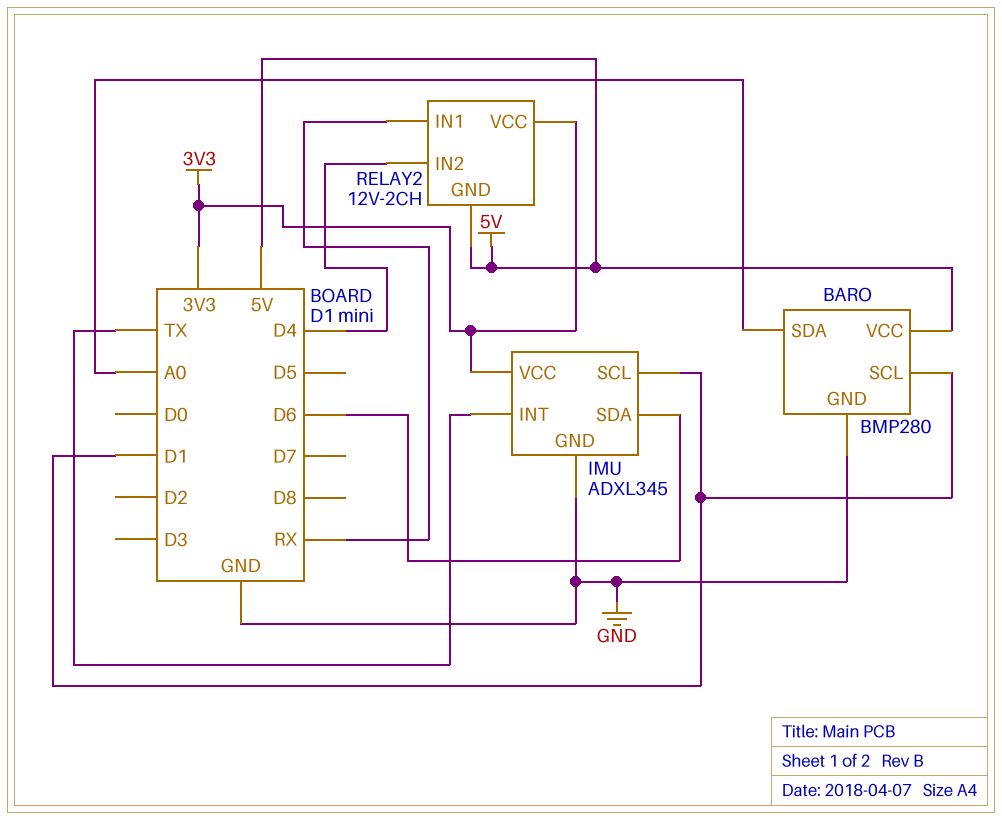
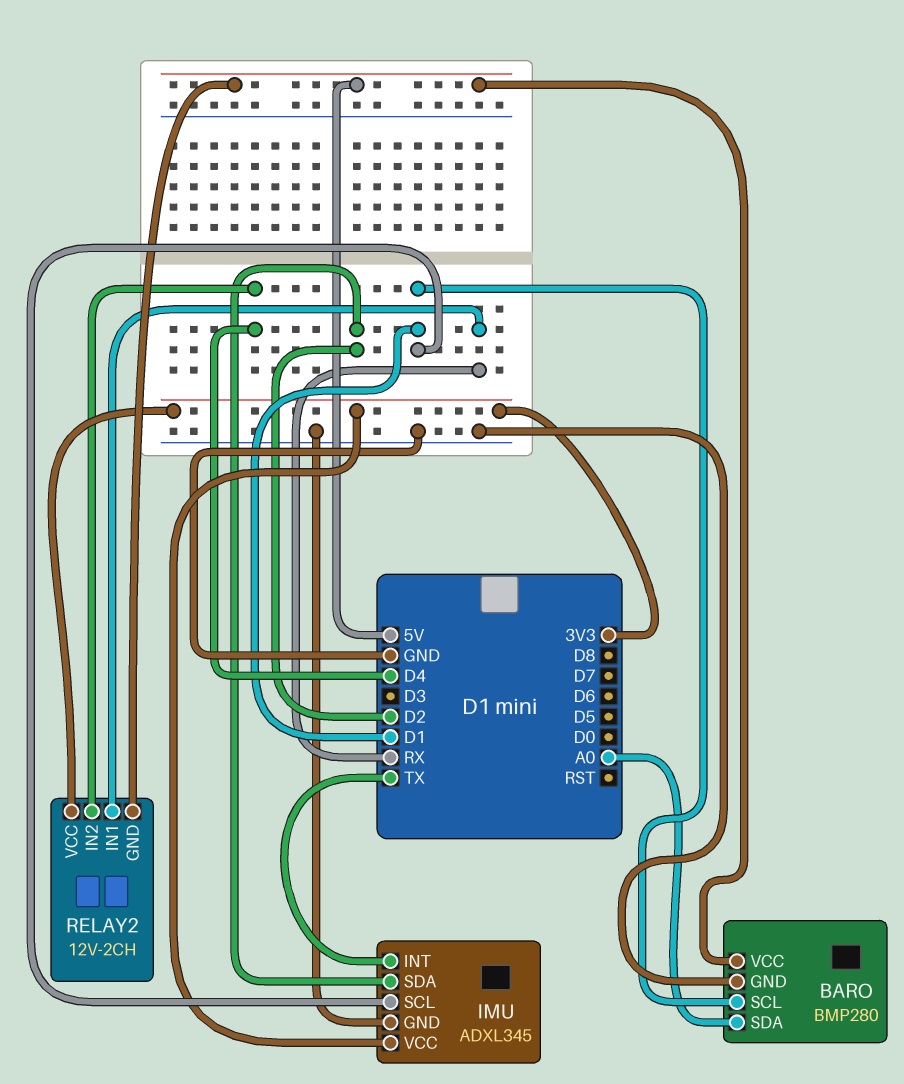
IMU pin SDA: D6 -> D2

